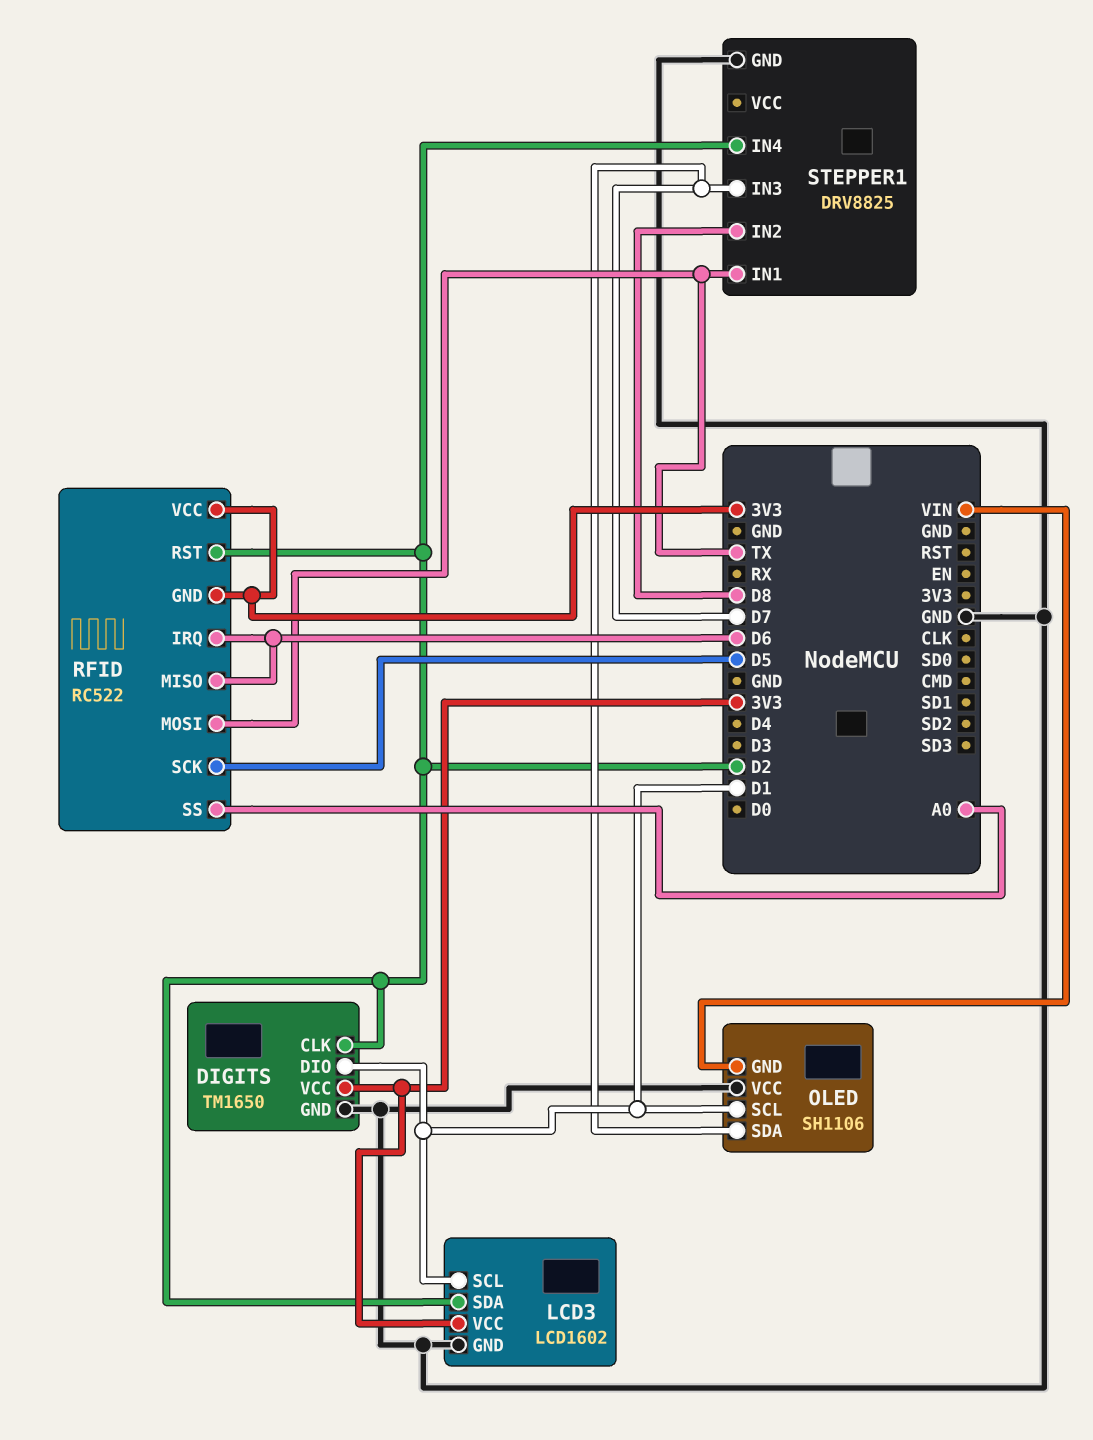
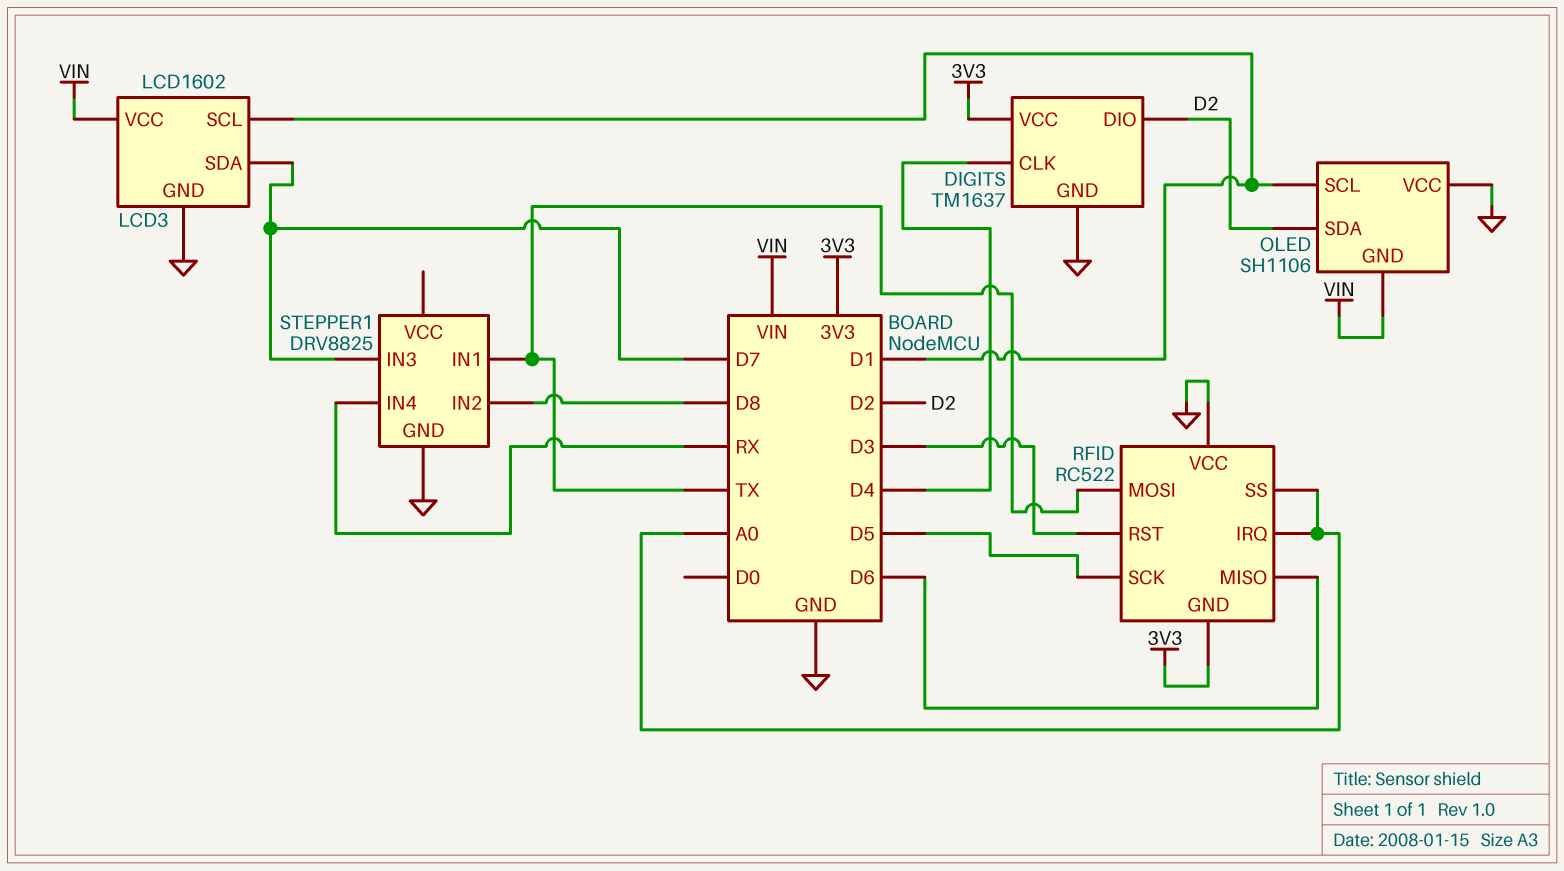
DIGITS: TM1650 -> TM1637
DIGITS pin CLK: D2 -> D4
DIGITS pin DIO: D1 -> D2
LCD3 pin SDA: D2 -> D7
LCD3 pin VCC: 3V3 -> VIN
OLED pin SDA: D7 -> D2
RFID pin IRQ: D6 -> A0
RFID pin RST: D2 -> D3
RFID pin VCC: 3V3 -> GND
STEPPER1 pin IN4: D2 -> RX

